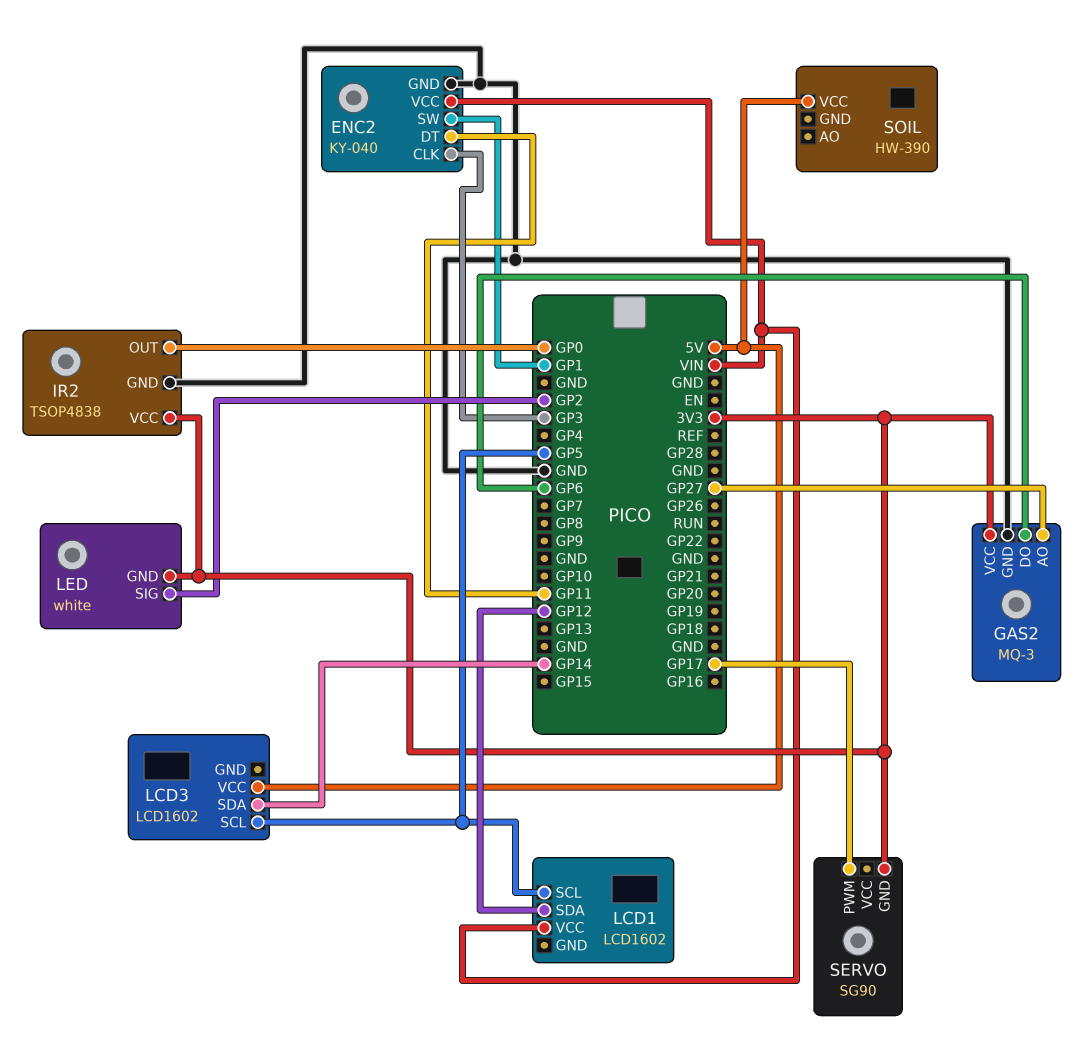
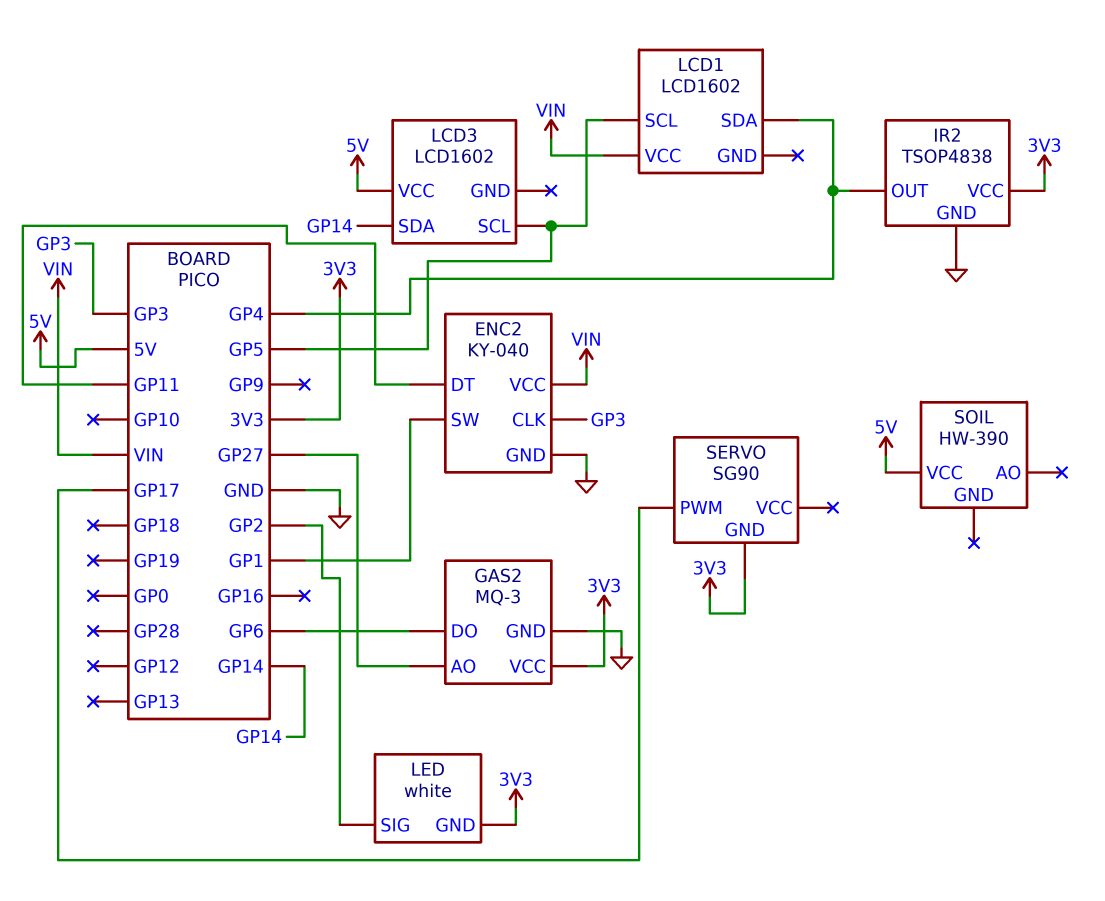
IR2 pin OUT: GP0 -> GP4
LCD1 pin SDA: GP12 -> GP4

